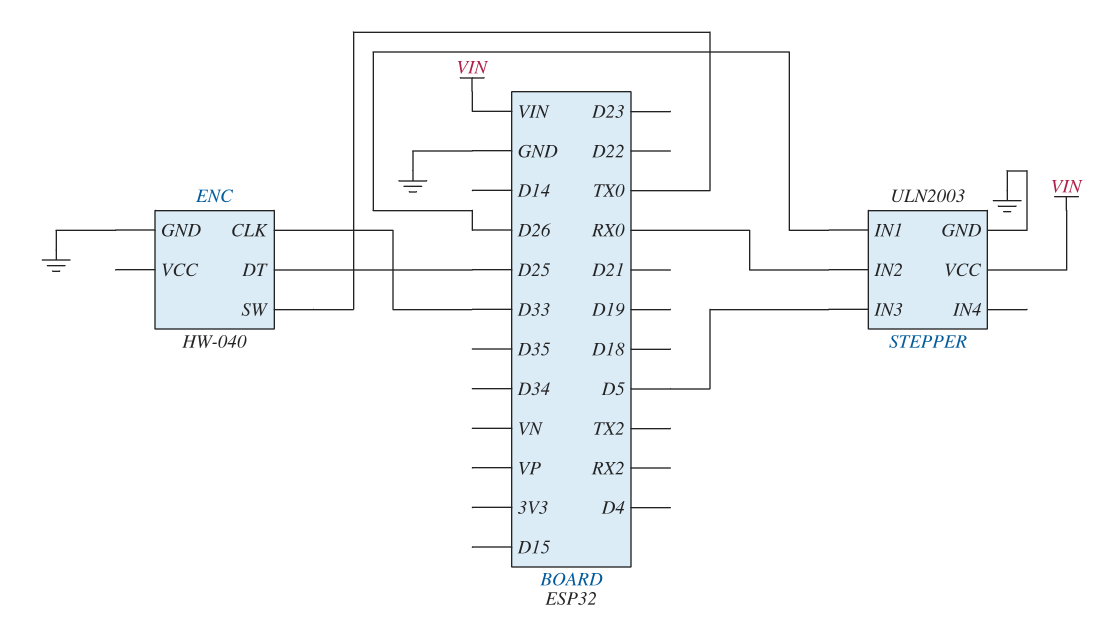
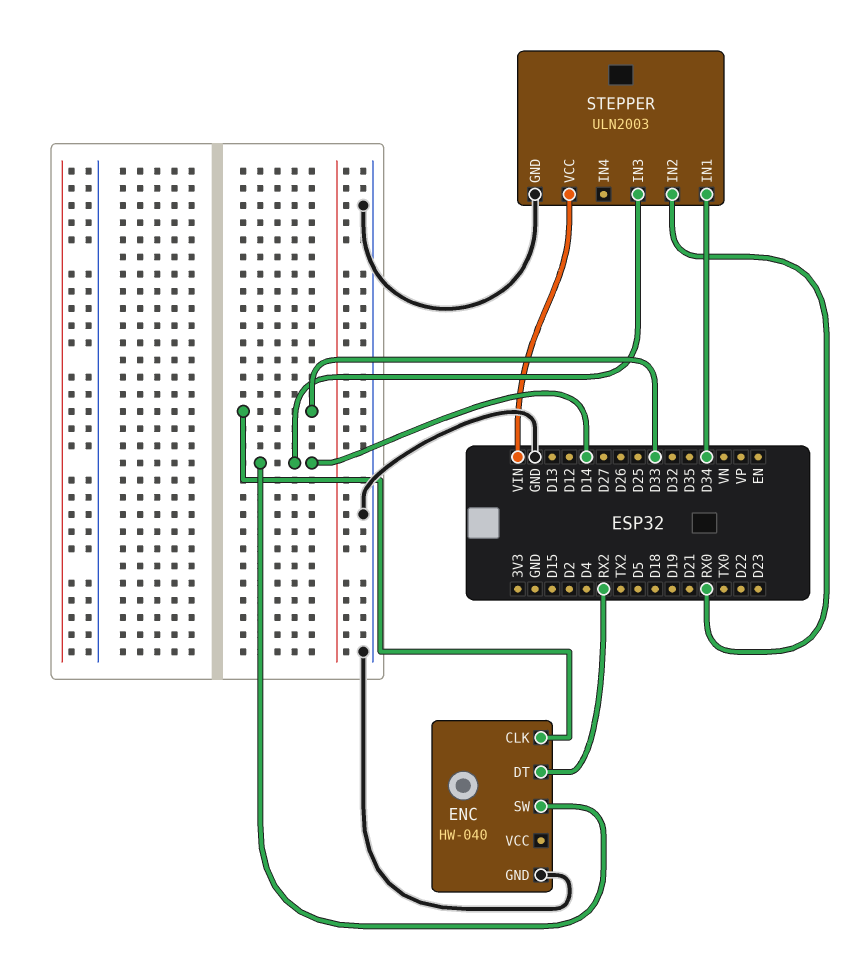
ENC pin DT: D25 -> RX2
ENC pin SW: TX0 -> D14
STEPPER pin IN1: D26 -> D34
STEPPER pin IN3: D5 -> D14

